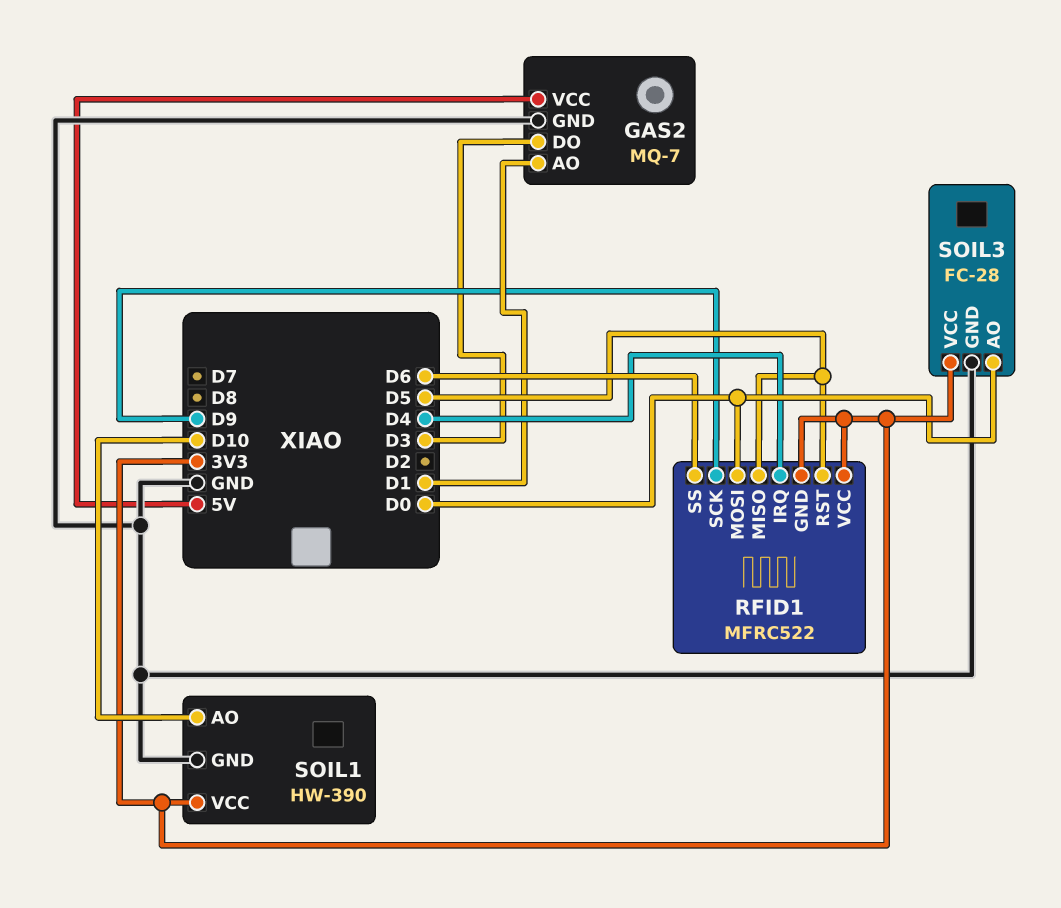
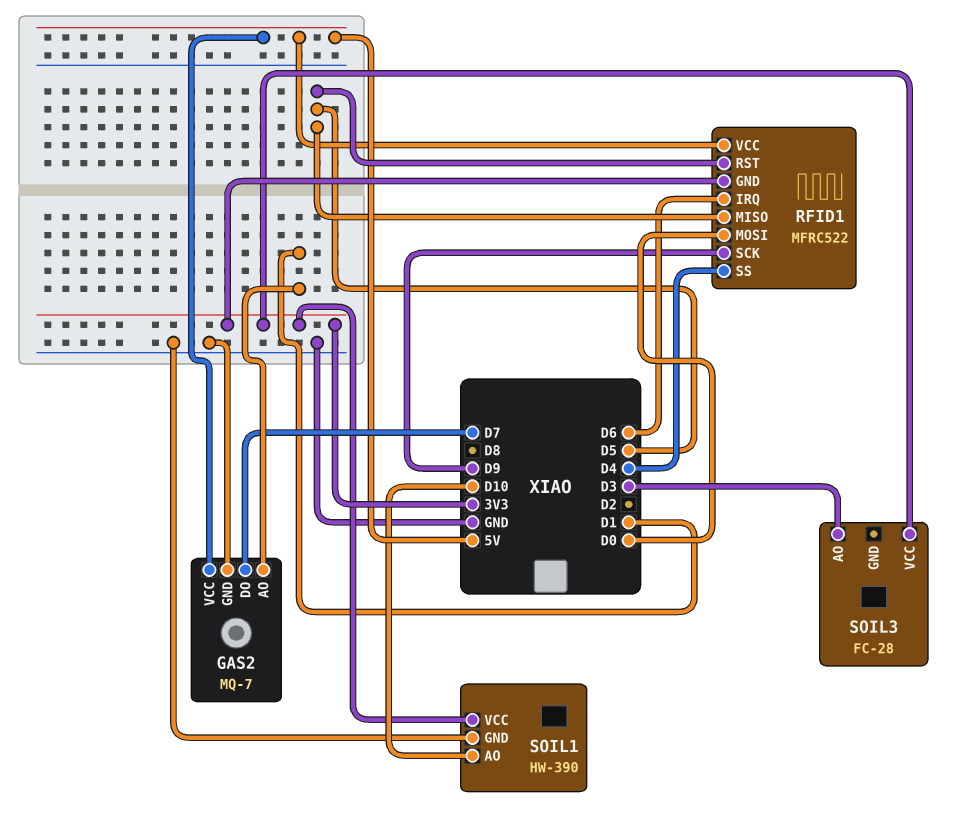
GAS2 pin DO: D3 -> D7
RFID1 pin IRQ: D4 -> D6
RFID1 pin SS: D6 -> D4
RFID1 pin VCC: 3V3 -> 5V
SOIL3 pin AO: D0 -> D3
SOIL3 pin GND: GND -> none

